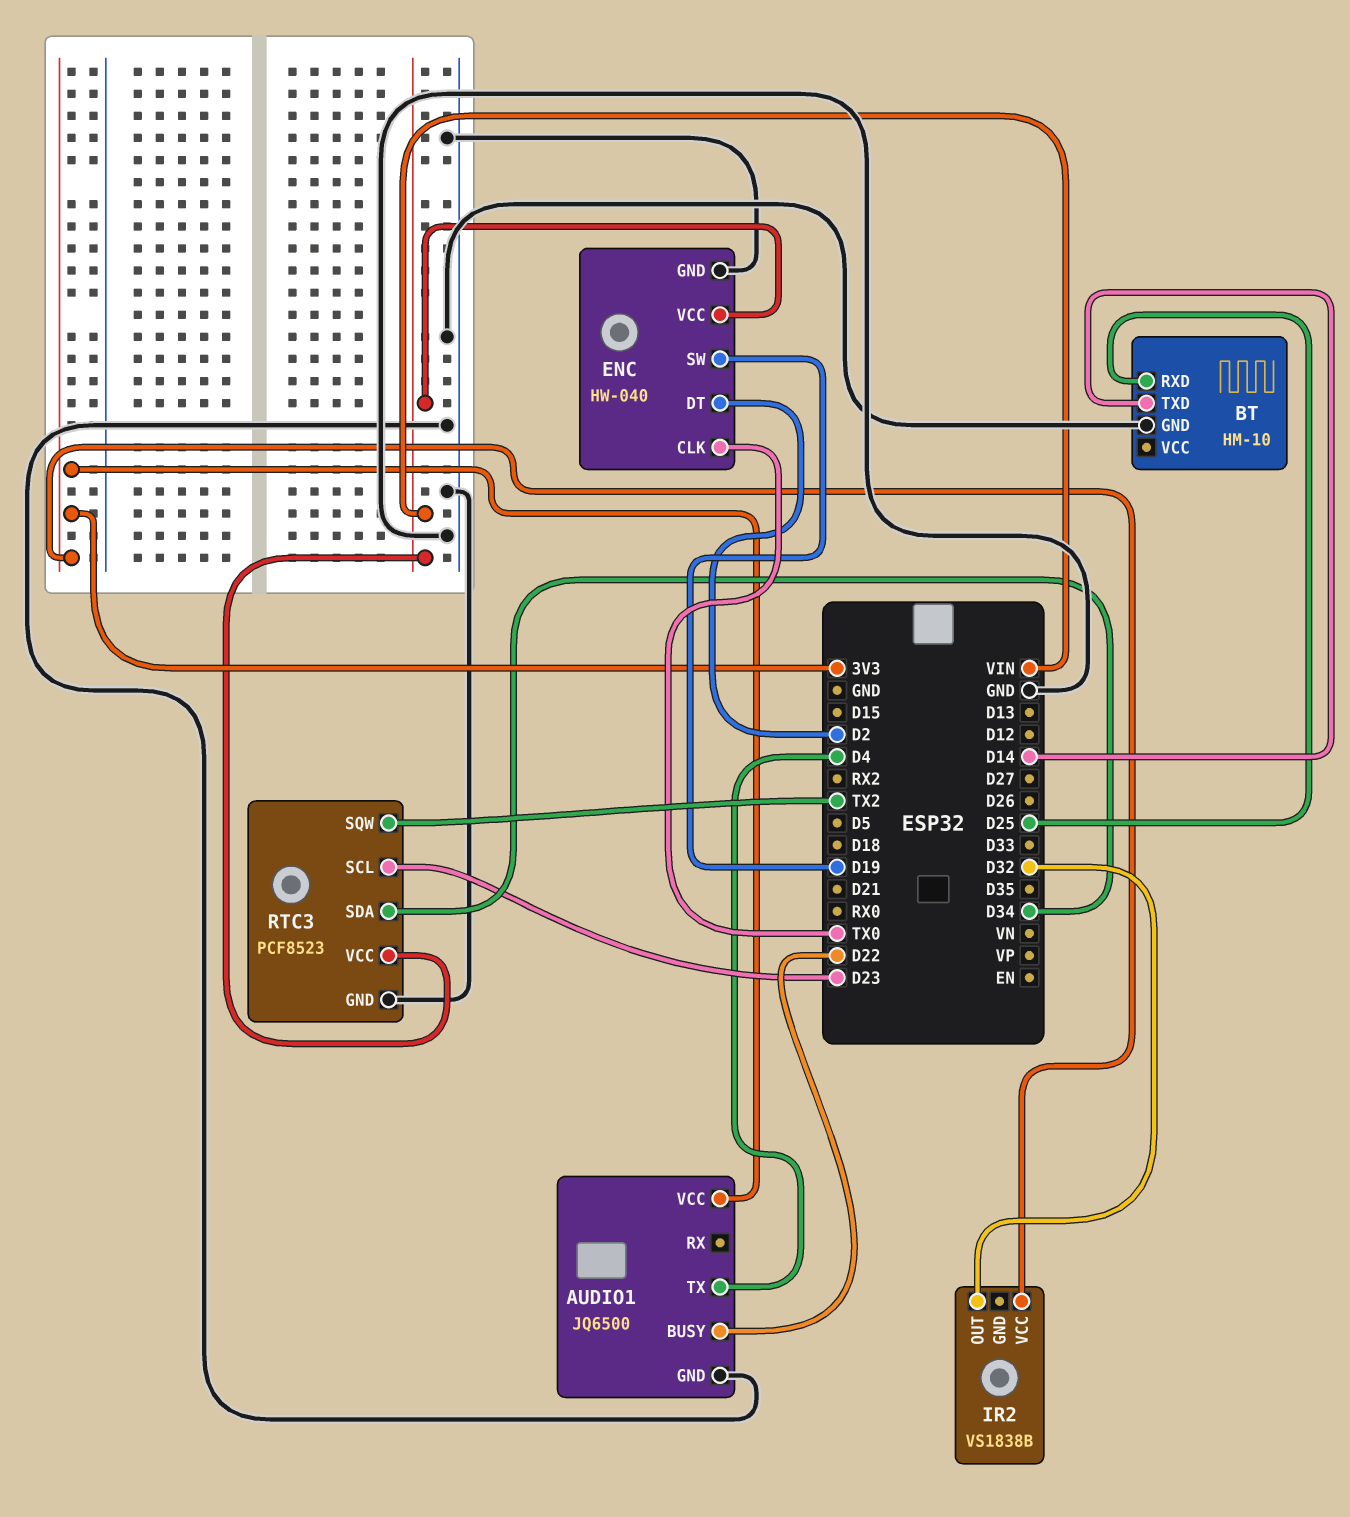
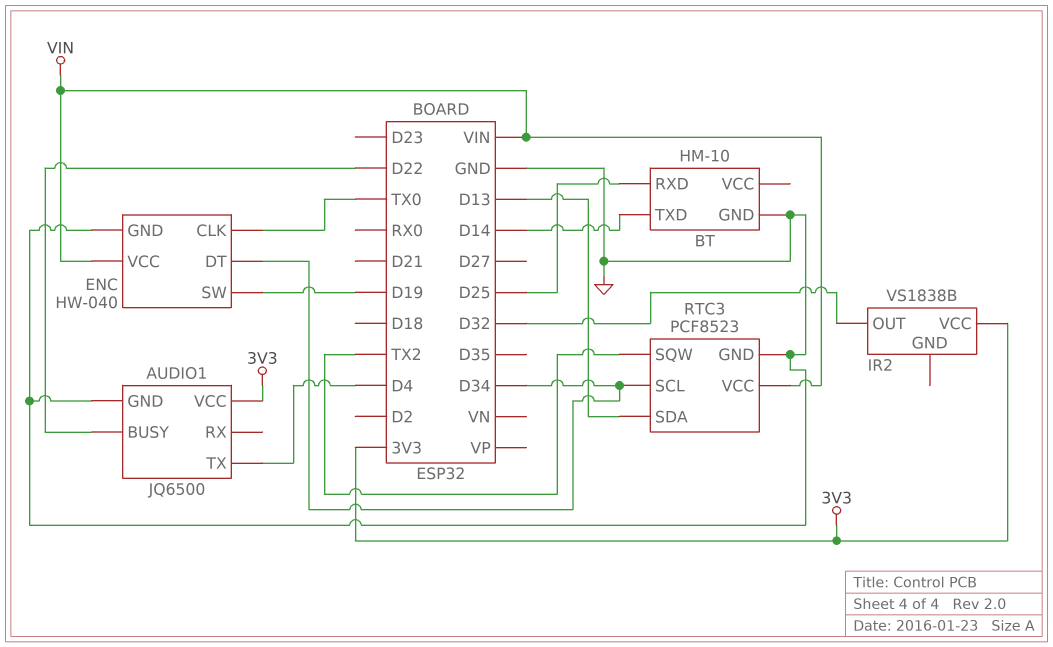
ENC pin DT: D2 -> D34
RTC3 pin SCL: D23 -> D34
RTC3 pin SDA: D34 -> D13

